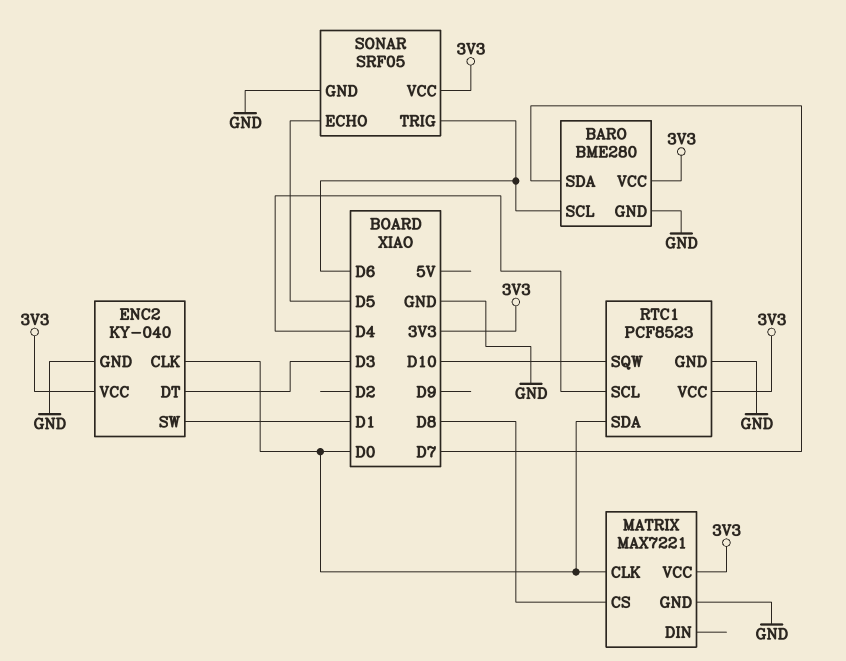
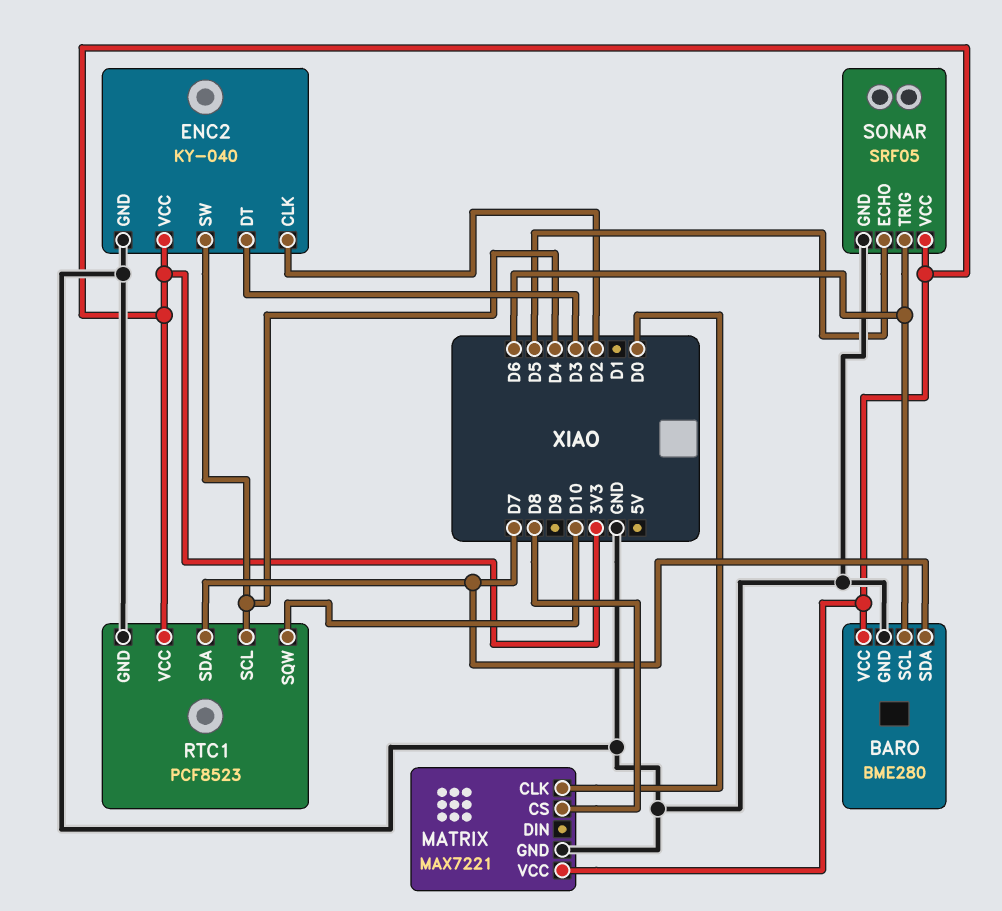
ENC2 pin CLK: D0 -> D2
ENC2 pin SW: D1 -> D4
RTC1 pin SDA: D0 -> D7

